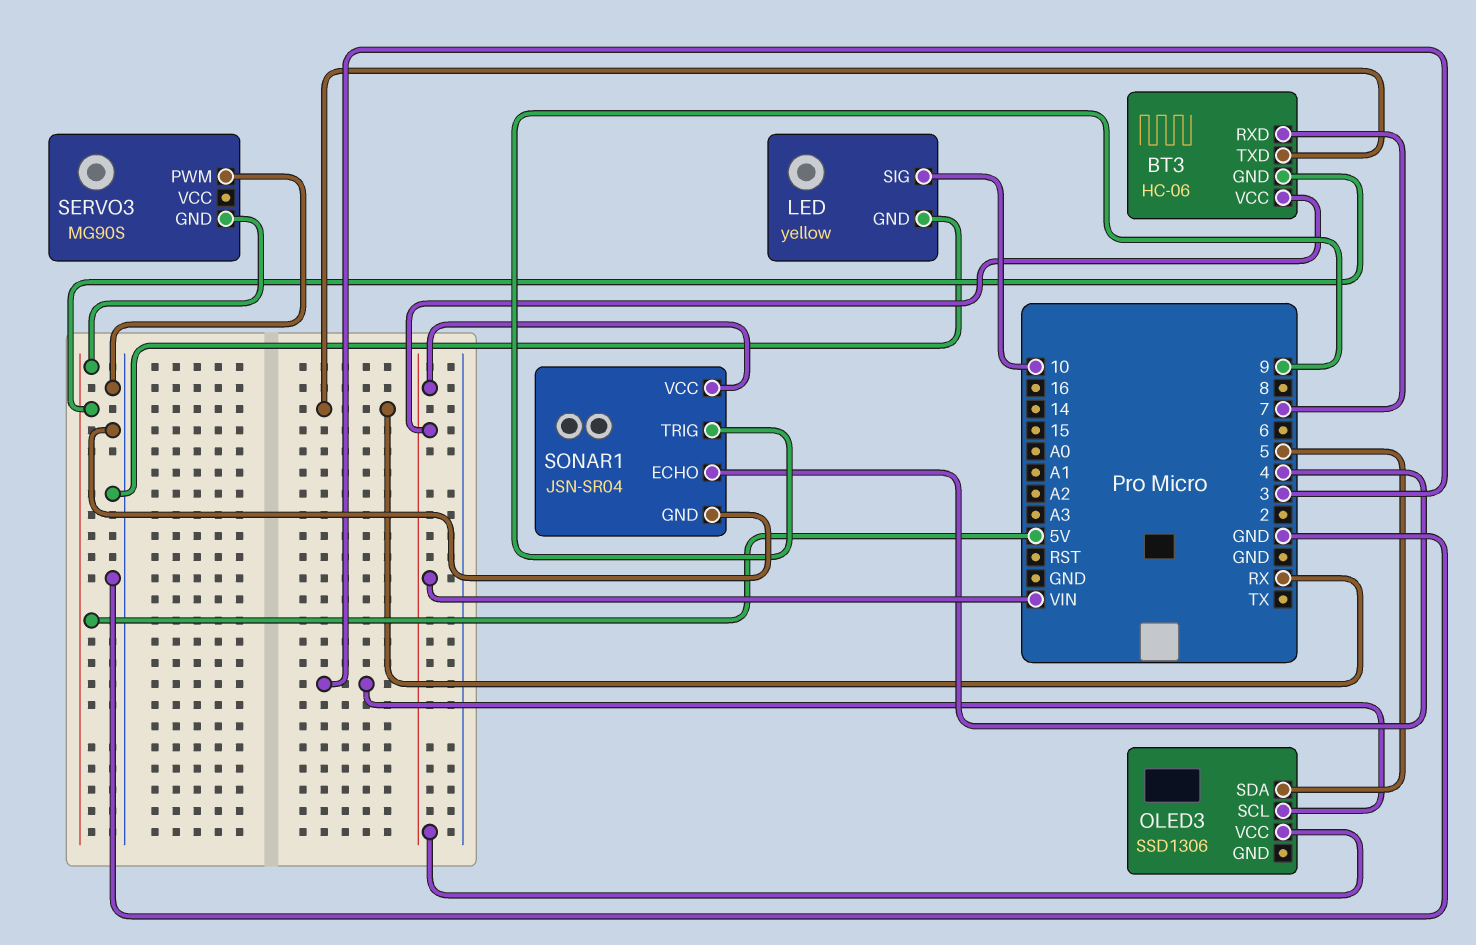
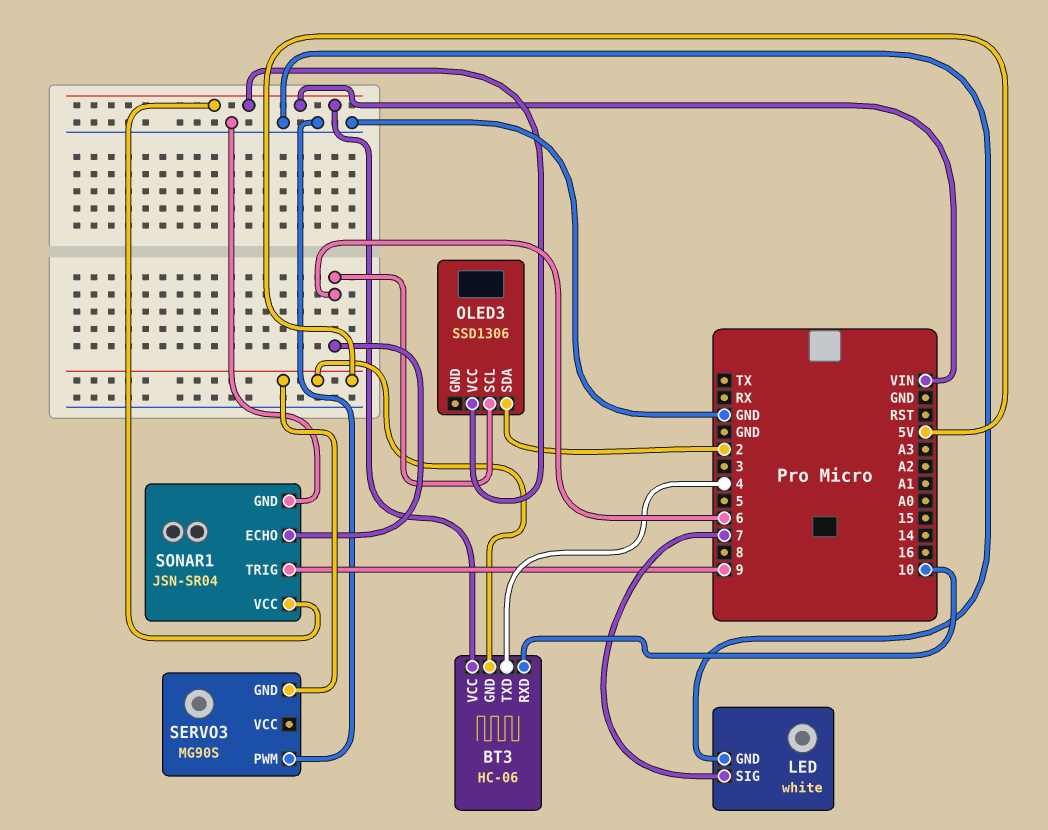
BT3 pin RXD: 7 -> 10
BT3 pin TXD: RX -> 4
LED: yellow -> white
LED pin SIG: 10 -> 7
OLED3 pin SCL: 3 -> 6
OLED3 pin SDA: 5 -> 2
SONAR1 pin ECHO: 4 -> 6

